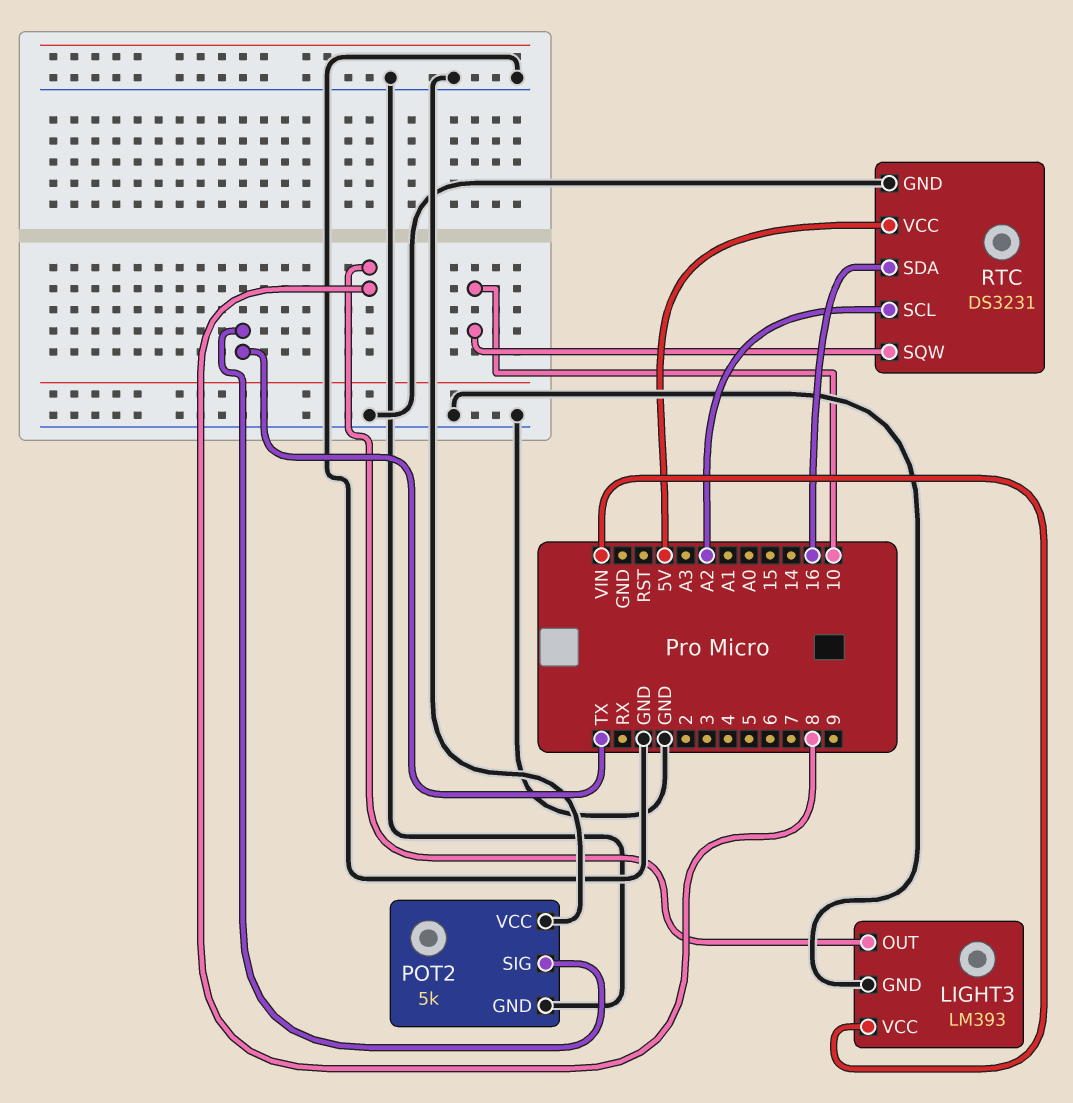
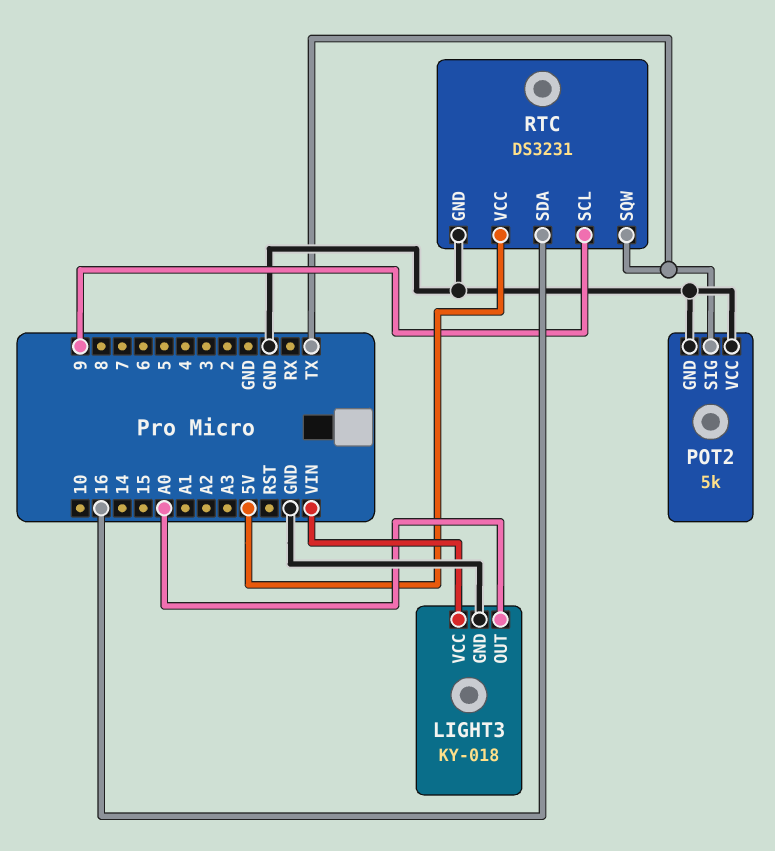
LIGHT3: LM393 -> KY-018
LIGHT3 pin OUT: 8 -> A0
RTC pin SCL: A2 -> 9
RTC pin SQW: 10 -> TX

